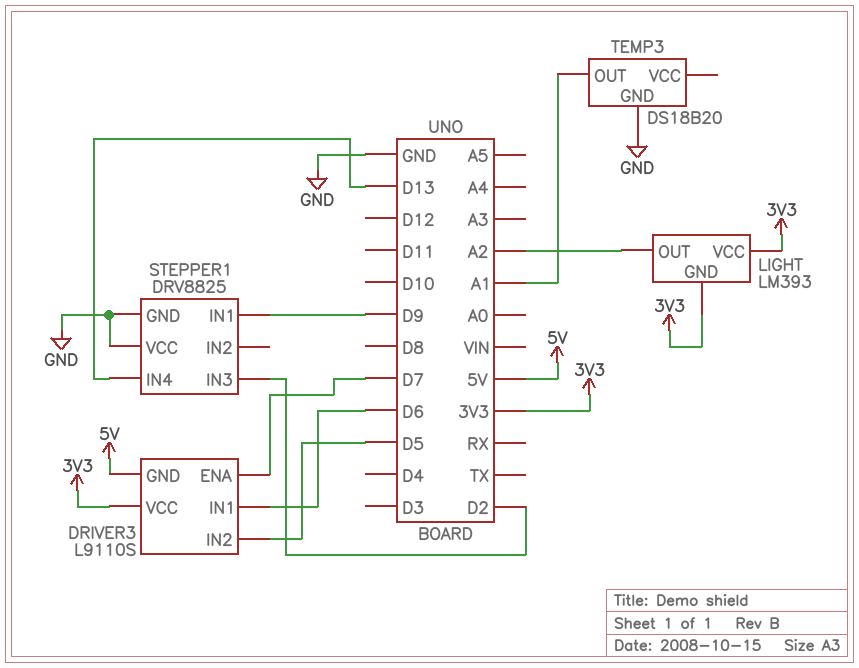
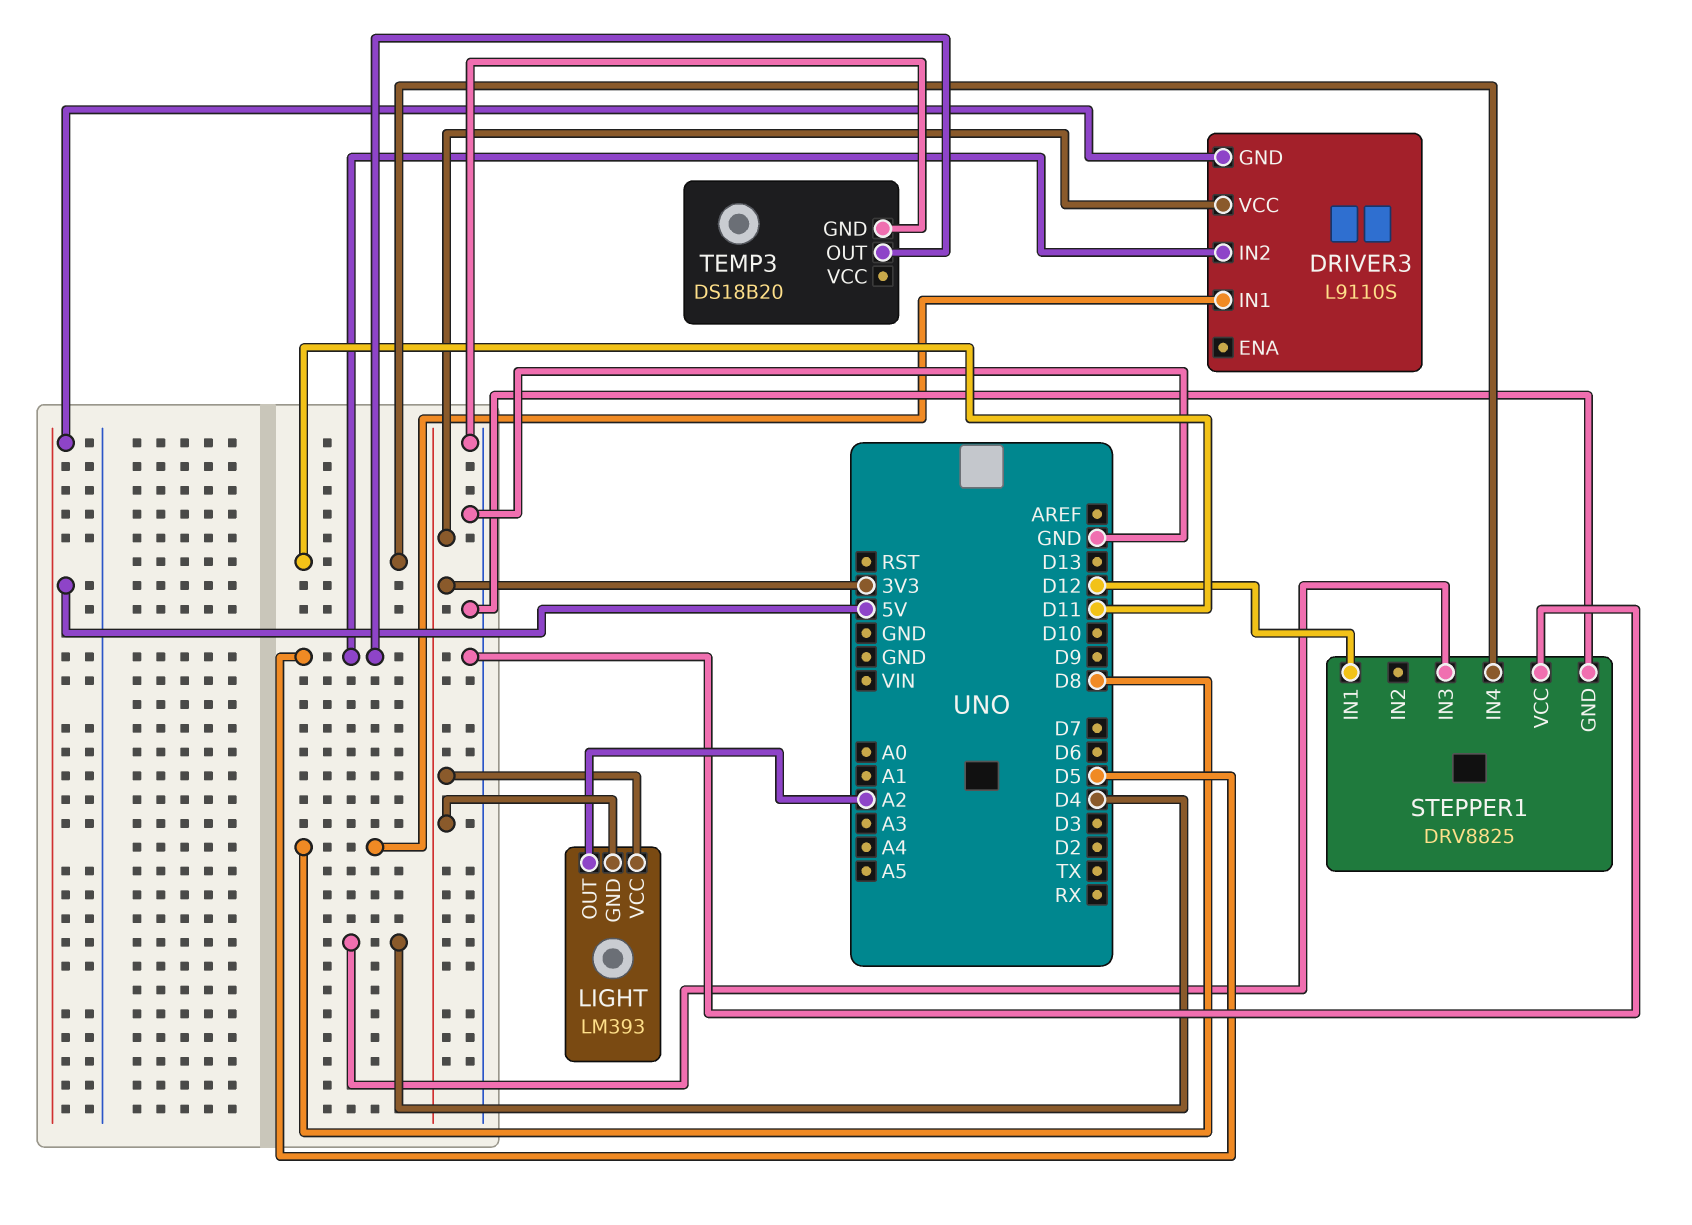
DRIVER3 pin ENA: D7 -> none
DRIVER3 pin IN1: D6 -> D8
STEPPER1 pin IN1: D9 -> D12
STEPPER1 pin IN3: D2 -> D4
STEPPER1 pin IN4: D13 -> D11
TEMP3 pin OUT: A1 -> D5

